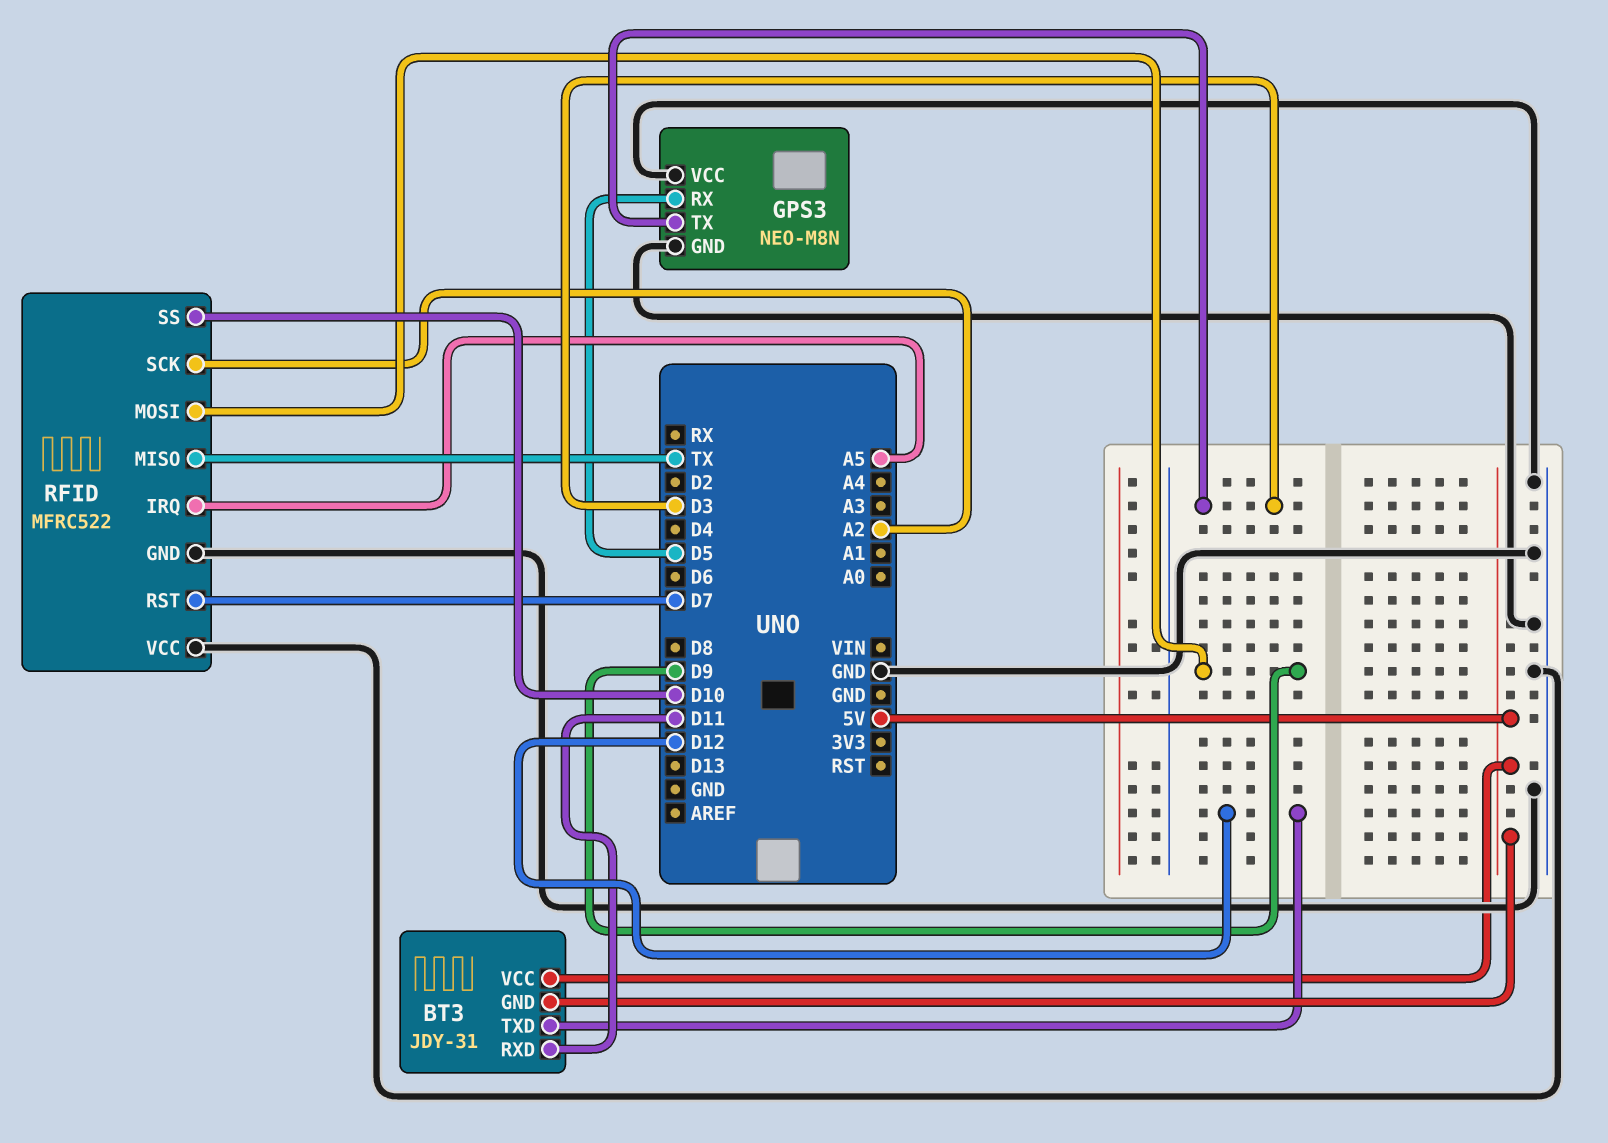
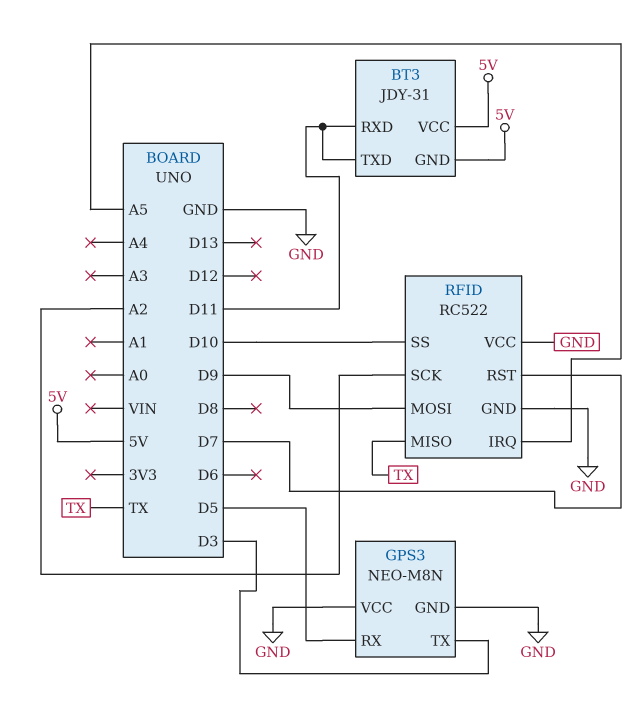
BT3 pin TXD: D12 -> D11
RFID: MFRC522 -> RC522

